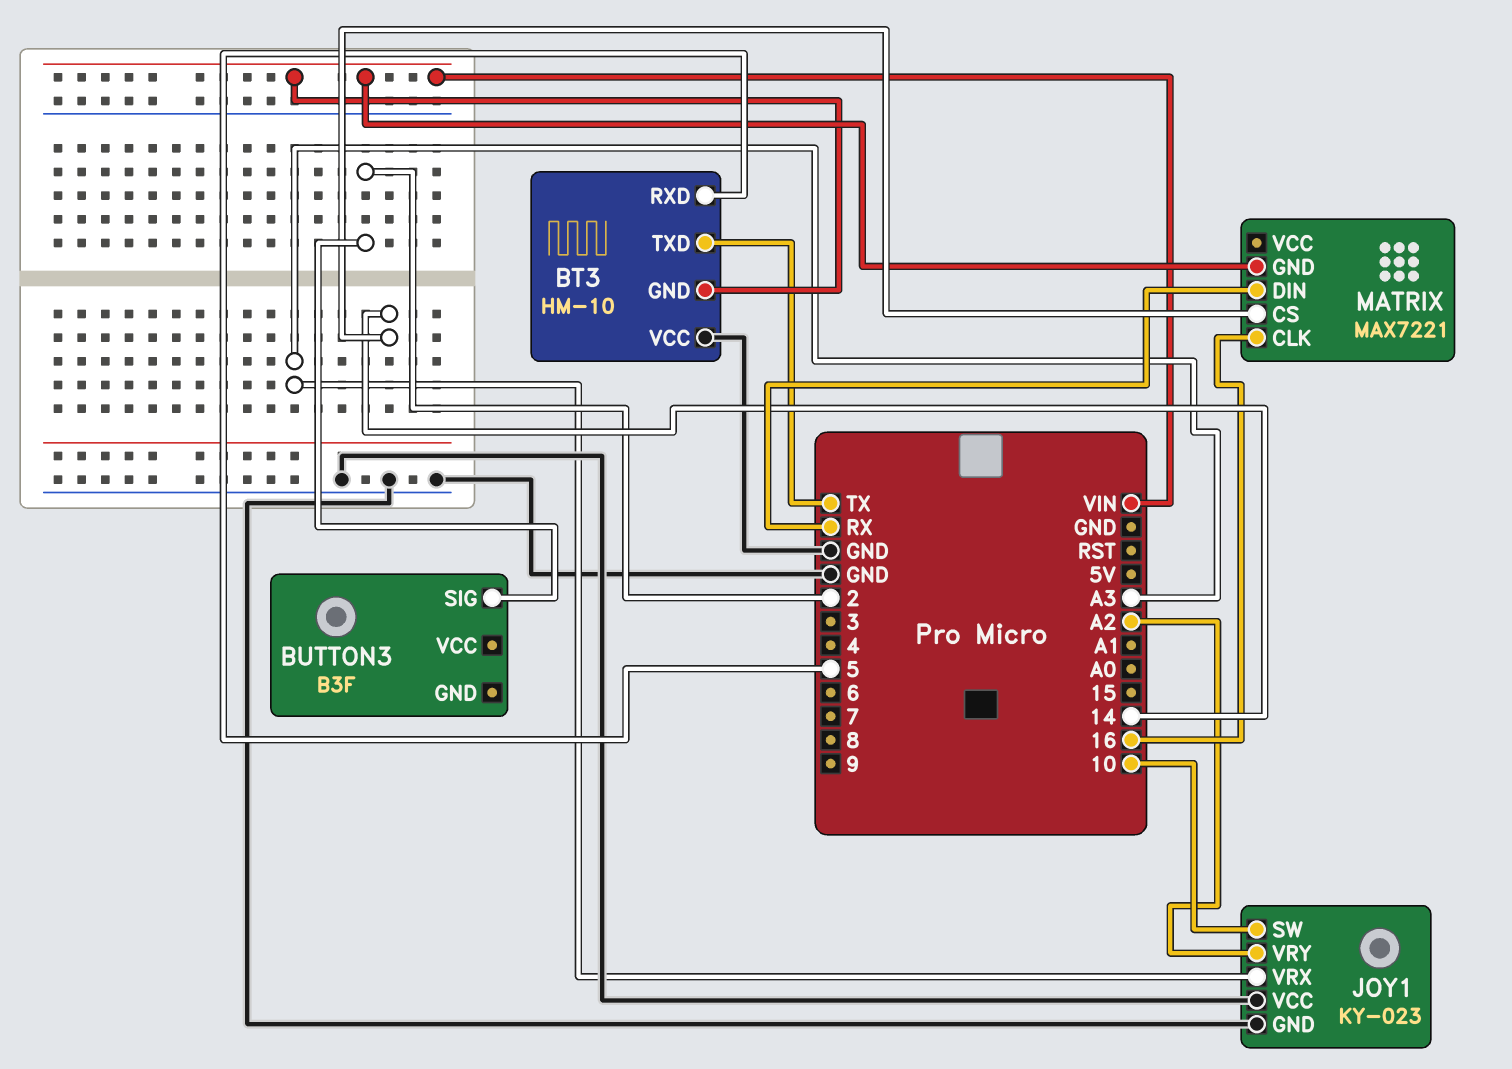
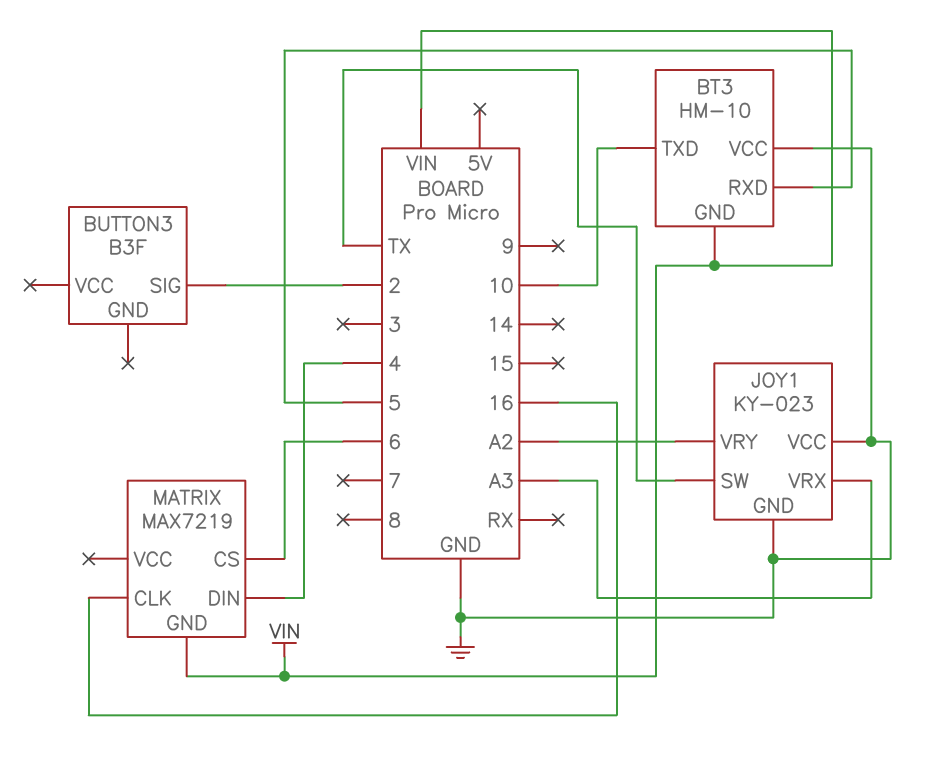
BT3 pin TXD: TX -> 10
JOY1 pin SW: 10 -> TX
MATRIX: MAX7221 -> MAX7219
MATRIX pin CS: 14 -> 6
MATRIX pin DIN: RX -> 4

